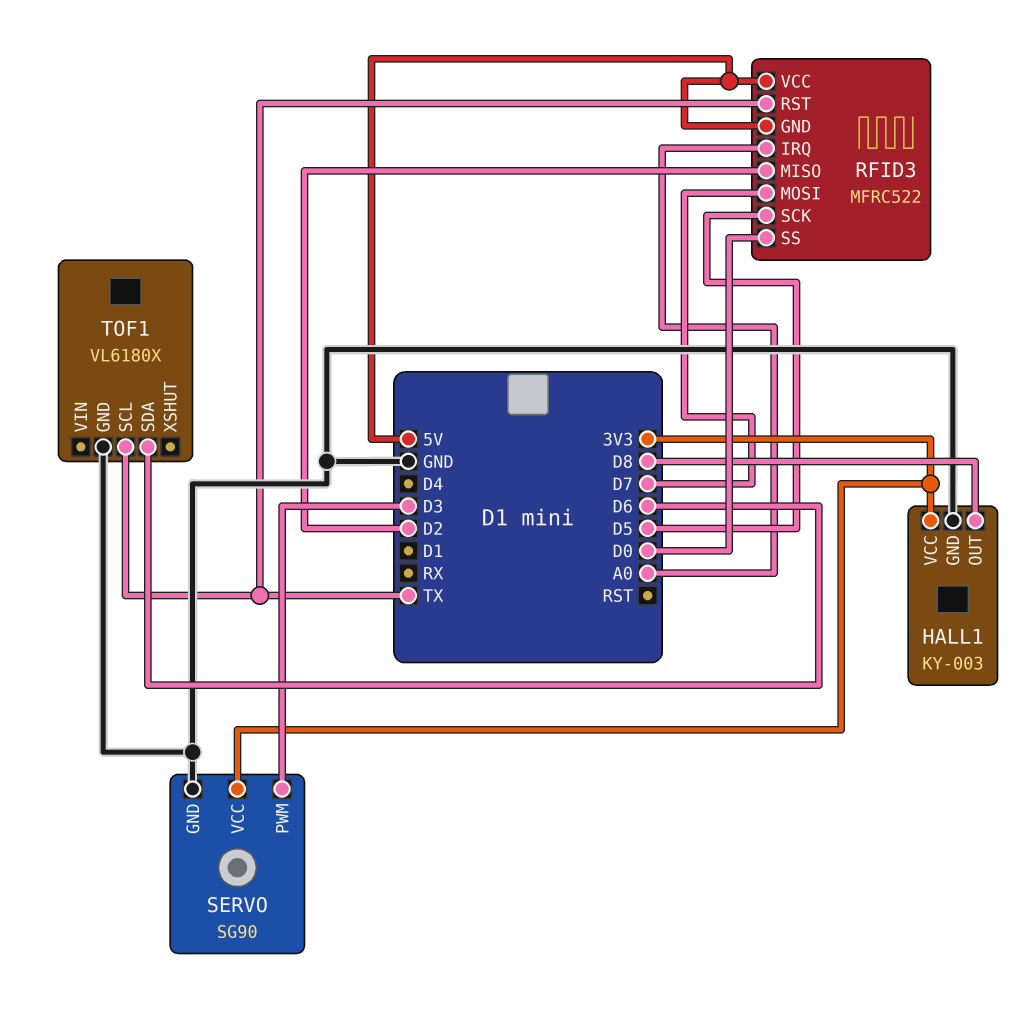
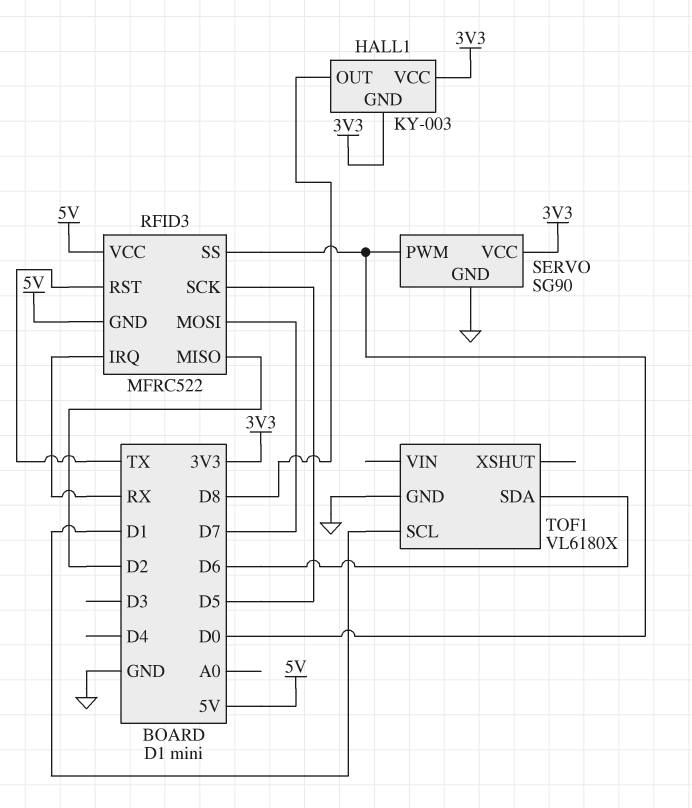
HALL1 pin GND: GND -> 3V3
RFID3 pin IRQ: A0 -> RX
SERVO pin PWM: D3 -> D0
TOF1 pin SCL: TX -> D1

